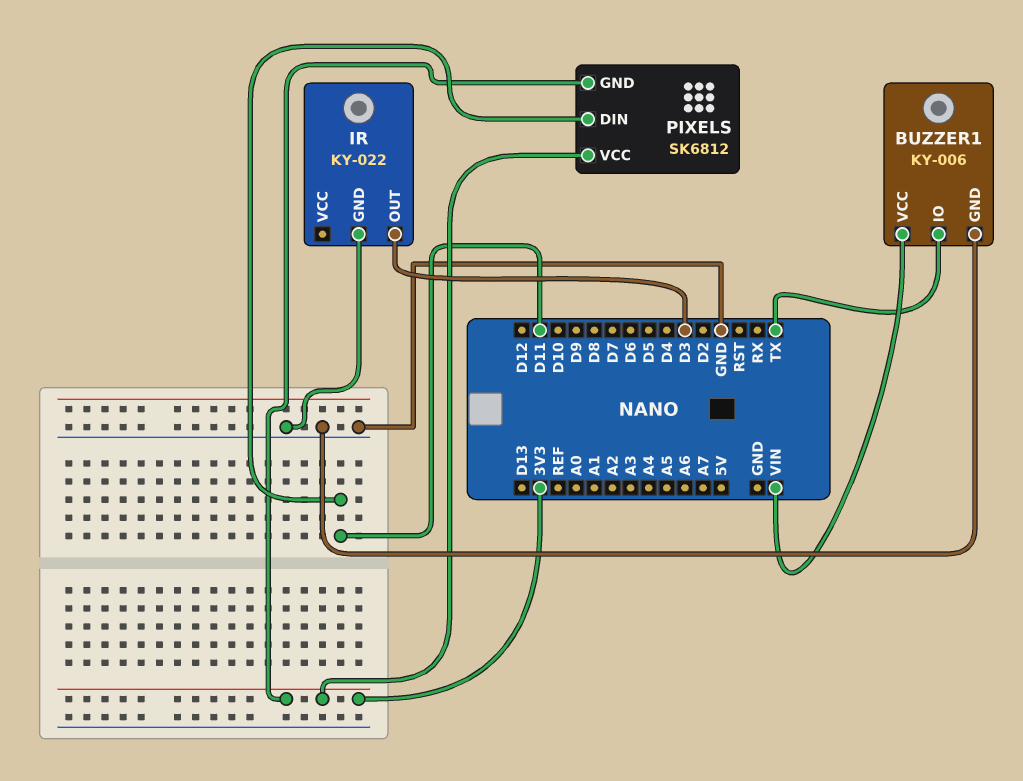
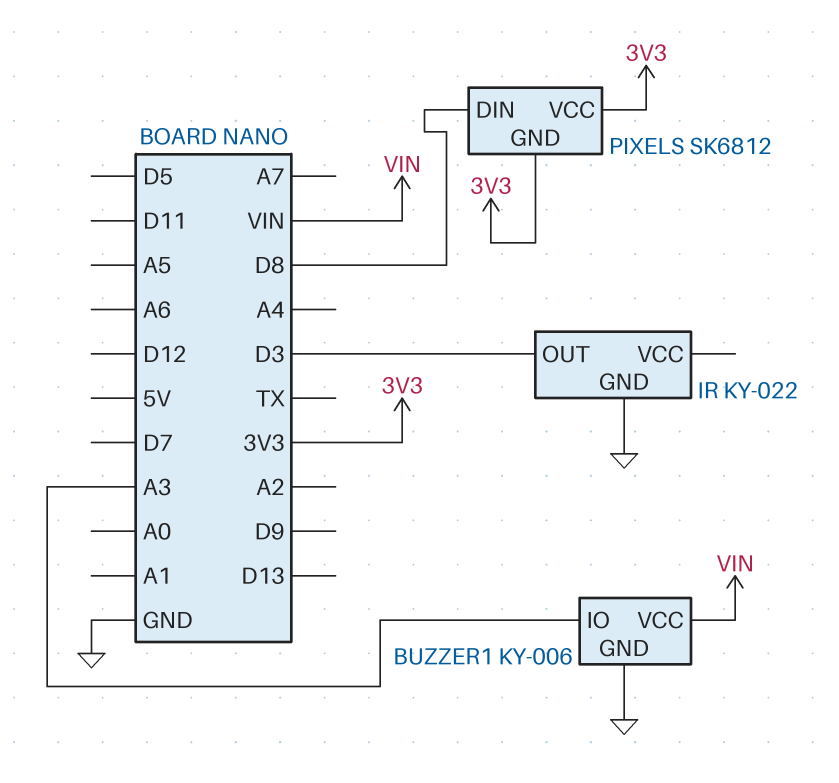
BUZZER1 pin IO: TX -> A3
PIXELS pin DIN: D11 -> D8

